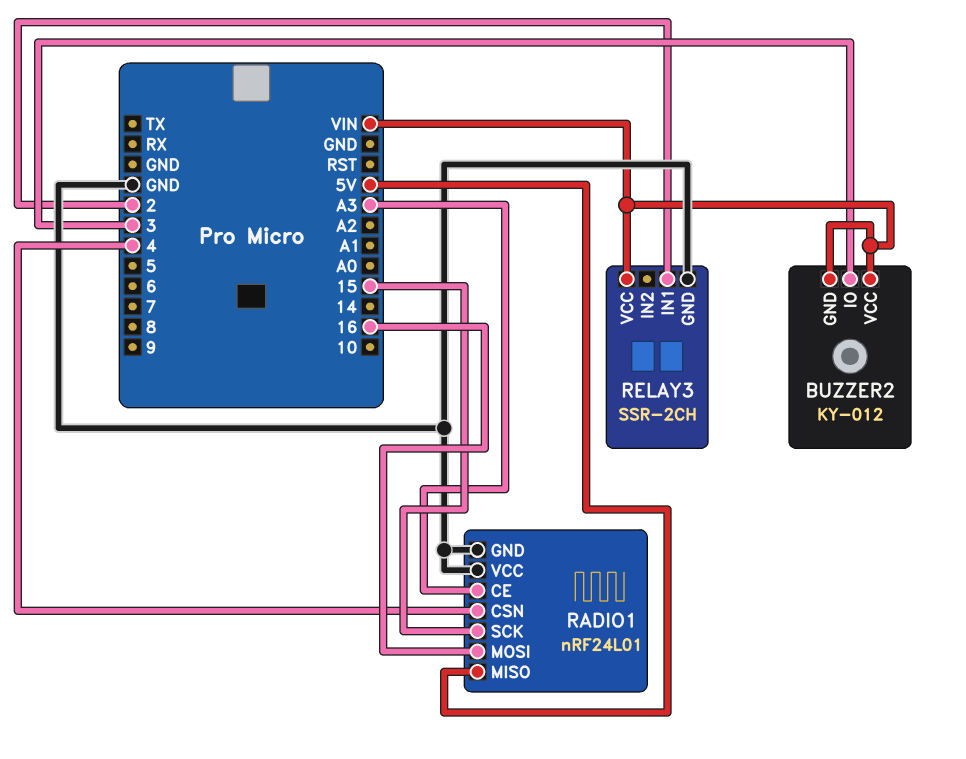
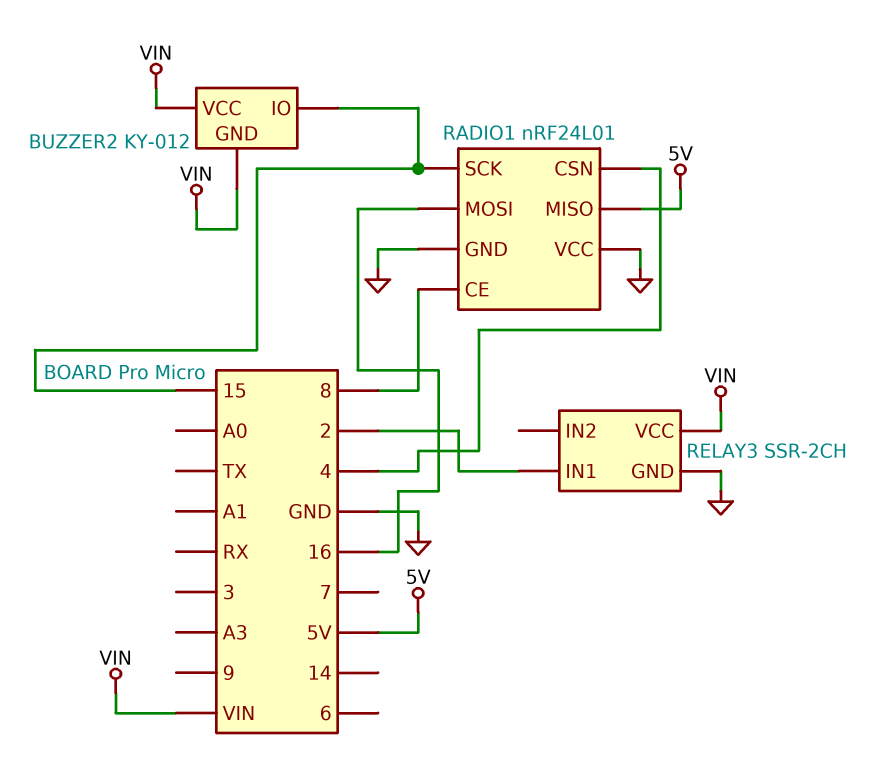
BUZZER2 pin IO: 3 -> 15
RADIO1 pin CE: A3 -> 8

